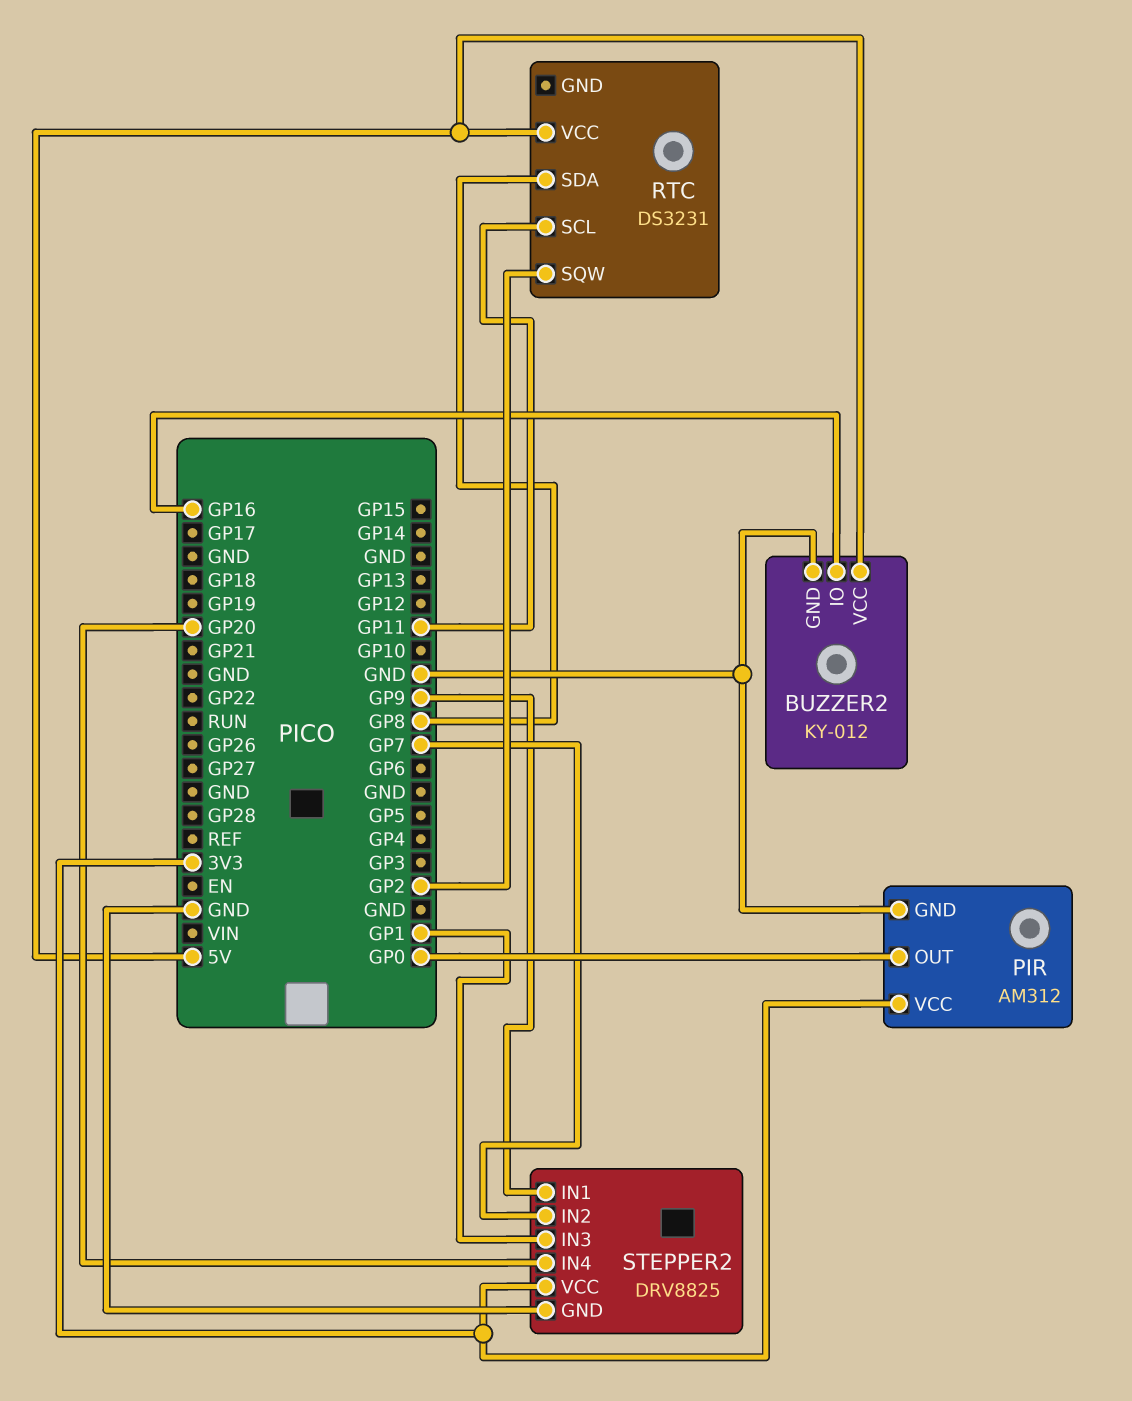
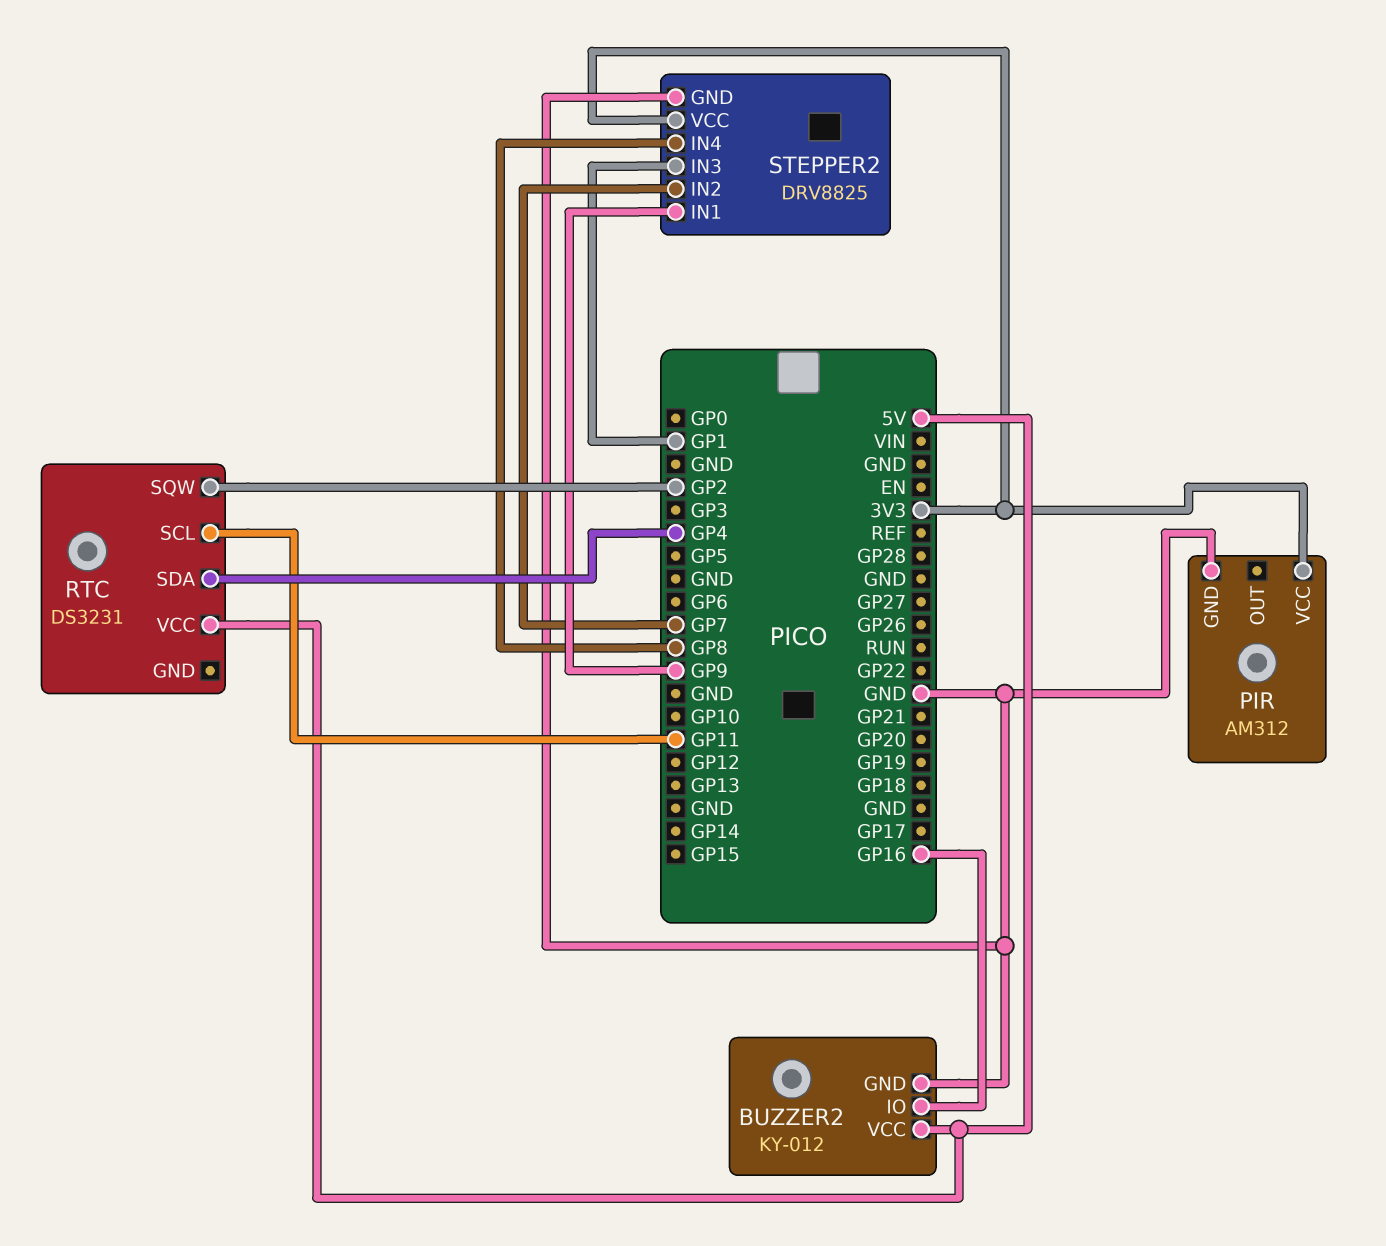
PIR pin OUT: GP0 -> none
RTC pin SDA: GP8 -> GP4
STEPPER2 pin IN4: GP20 -> GP8

